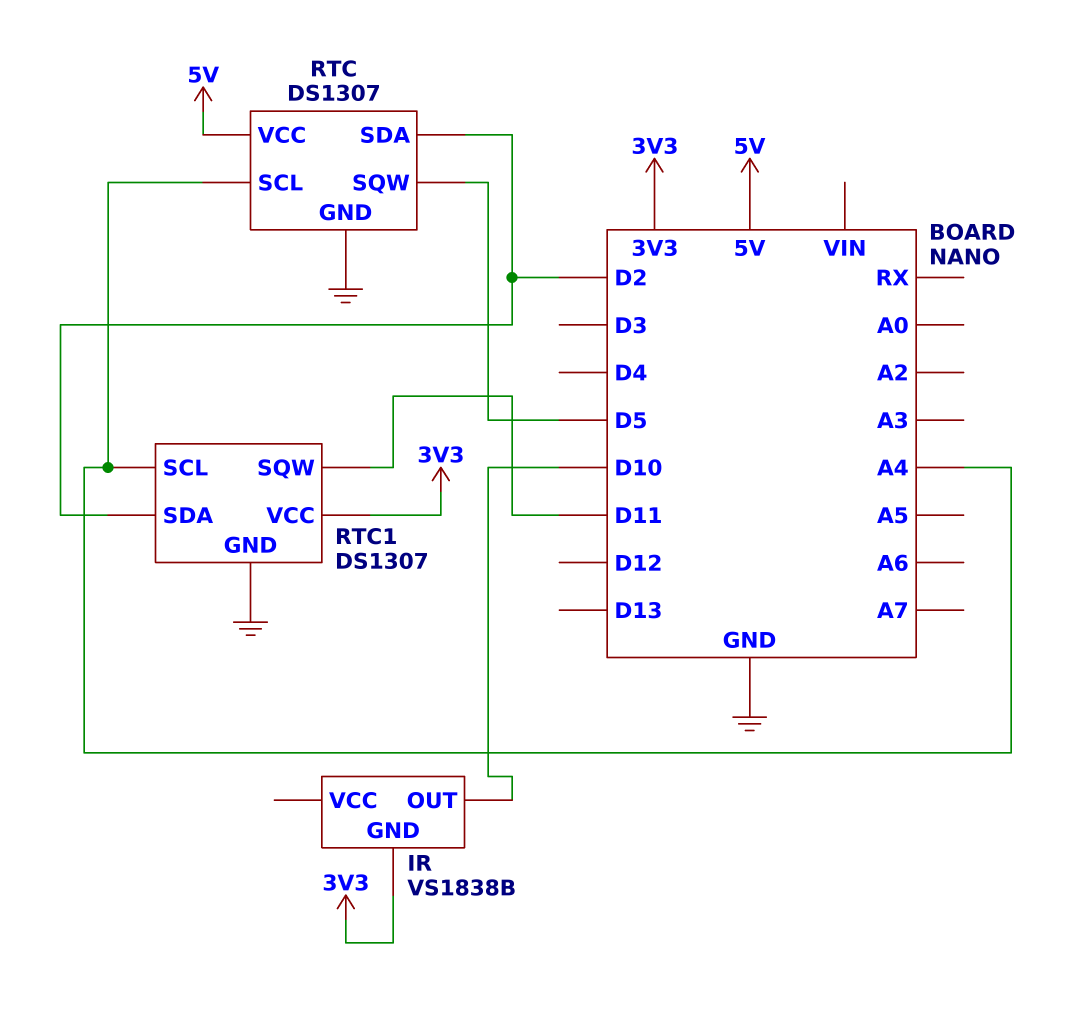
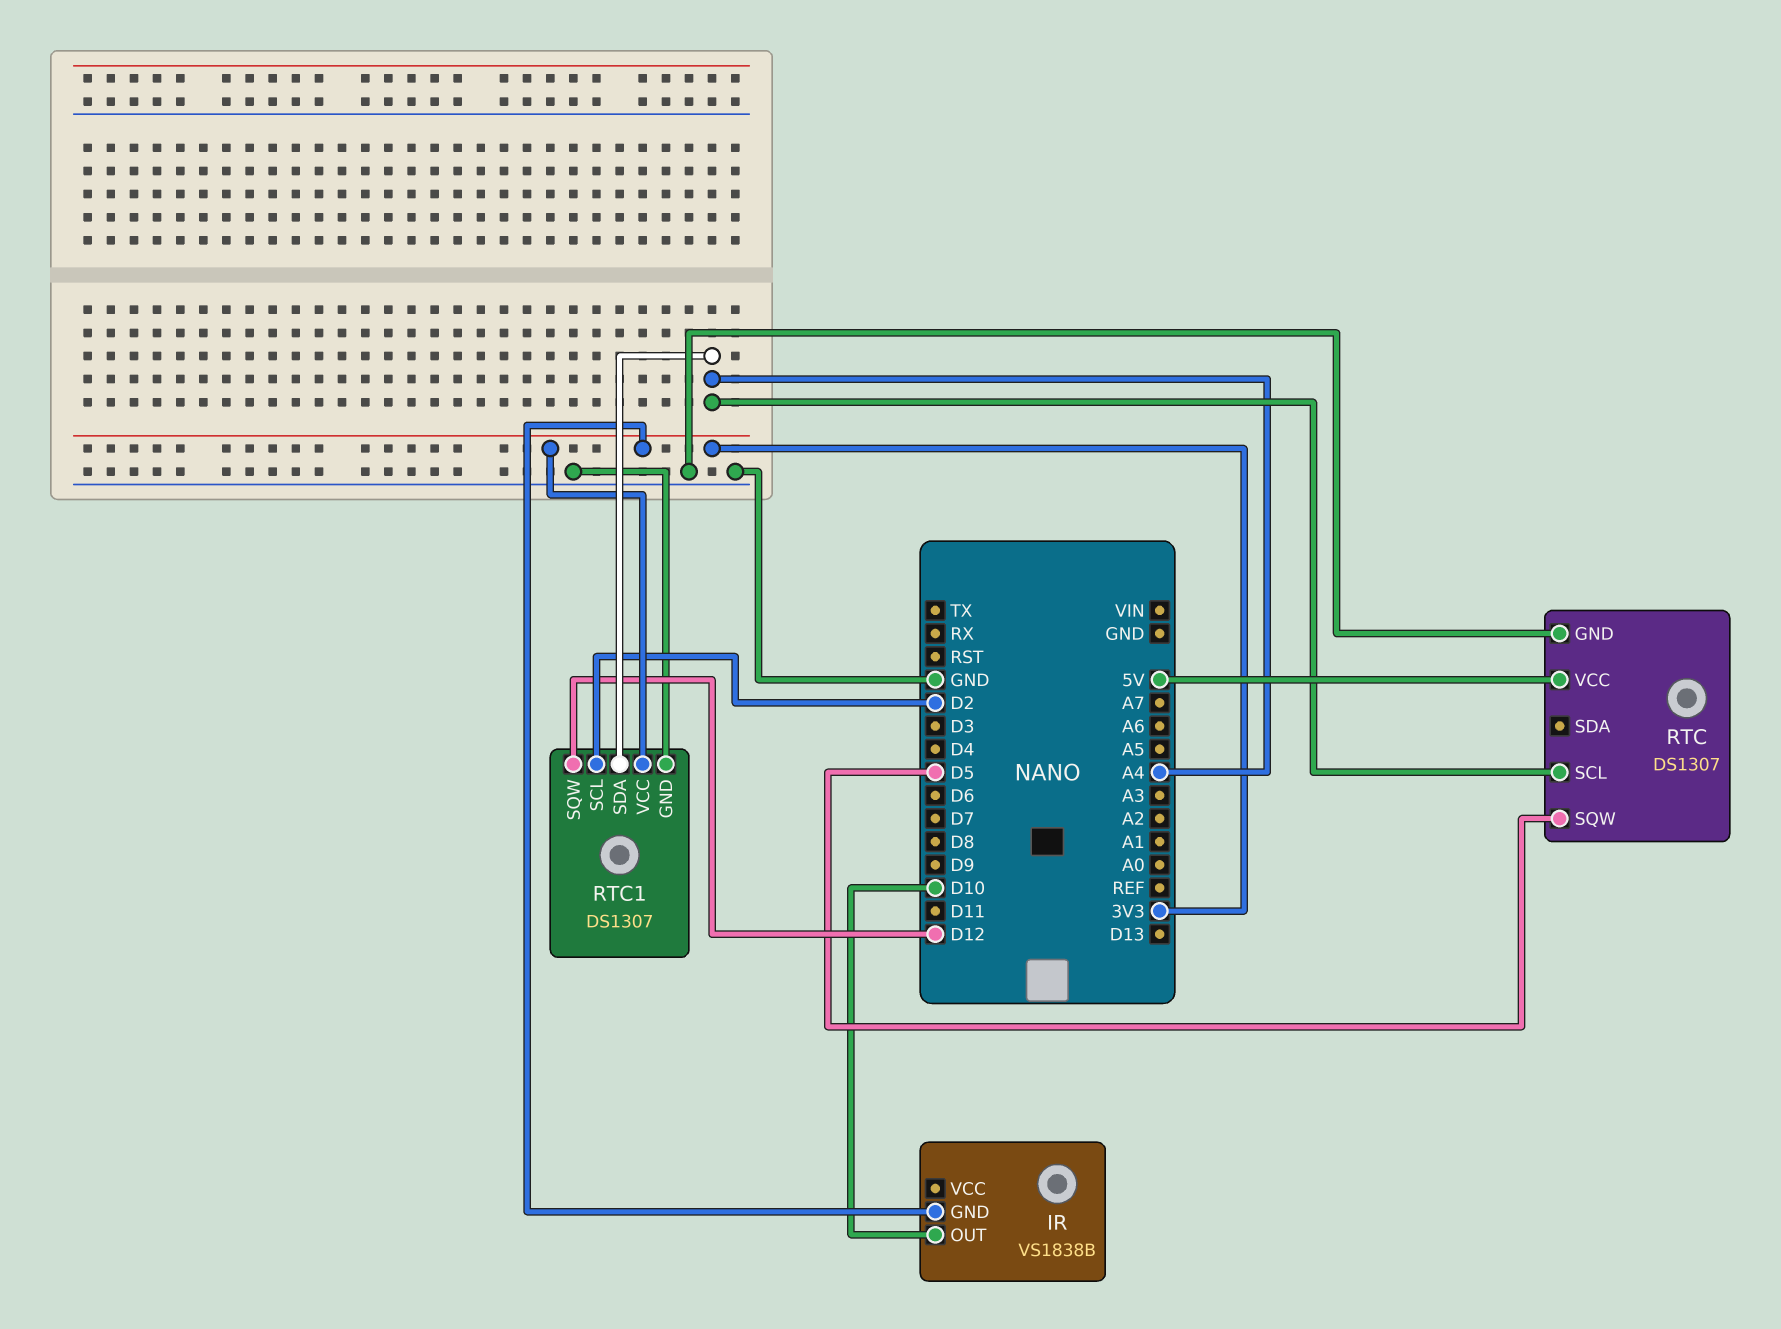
RTC pin SDA: D2 -> none
RTC1 pin SCL: A4 -> D2
RTC1 pin SDA: D2 -> A4
RTC1 pin SQW: D11 -> D12

